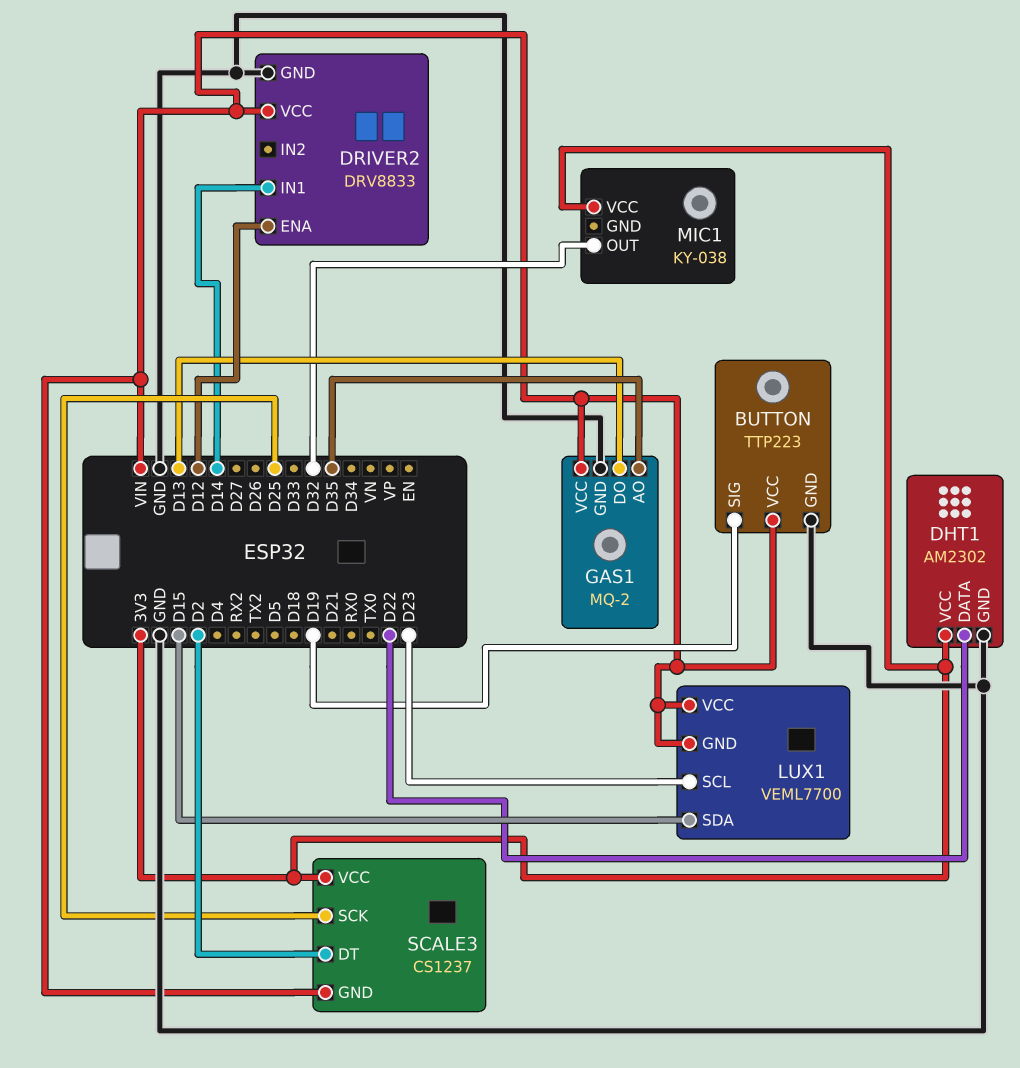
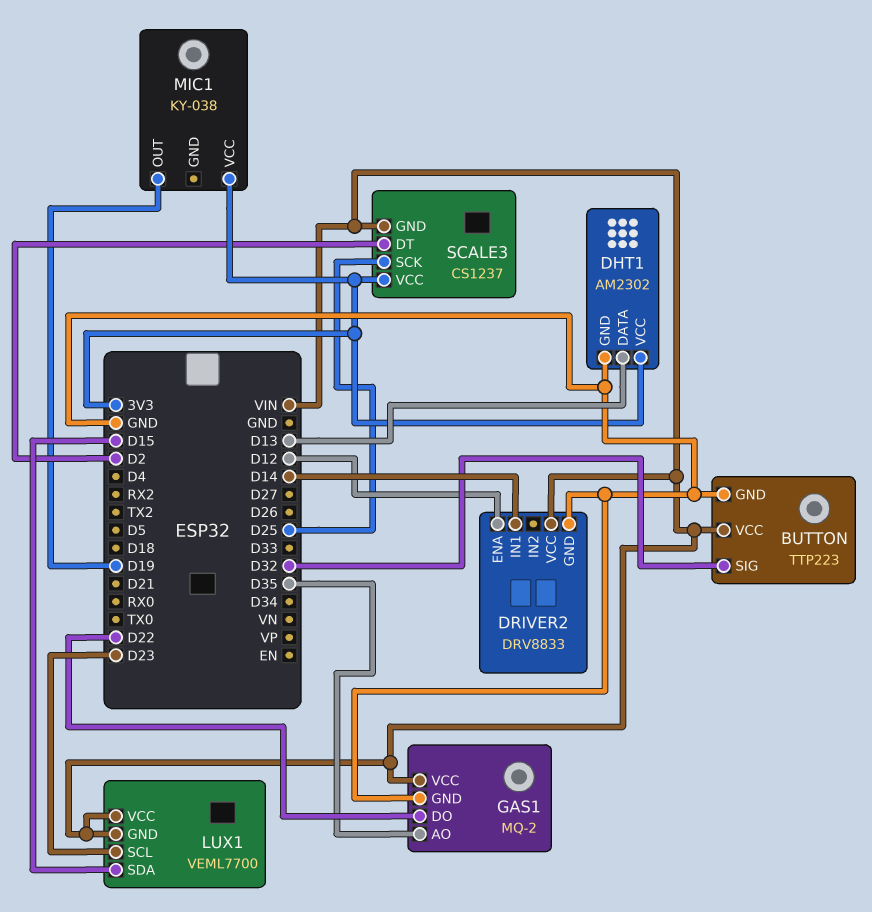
BUTTON pin SIG: D19 -> D32
DHT1 pin DATA: D22 -> D13
GAS1 pin DO: D13 -> D22
MIC1 pin OUT: D32 -> D19

